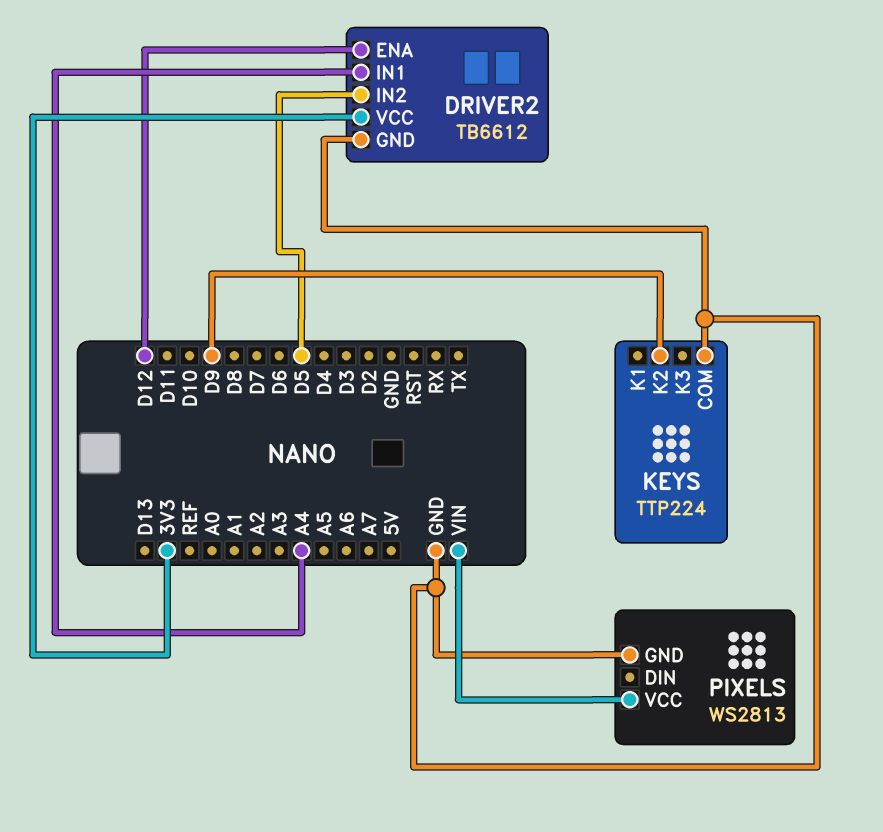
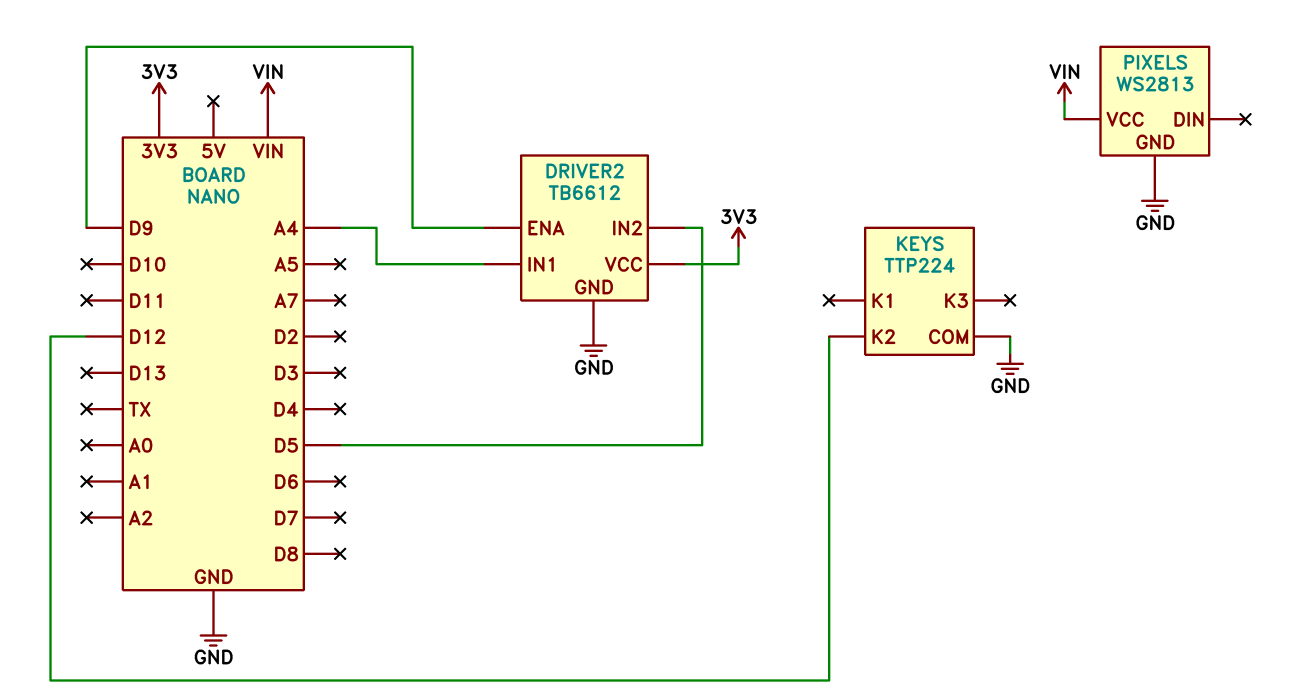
DRIVER2 pin ENA: D12 -> D9
KEYS pin K2: D9 -> D12

